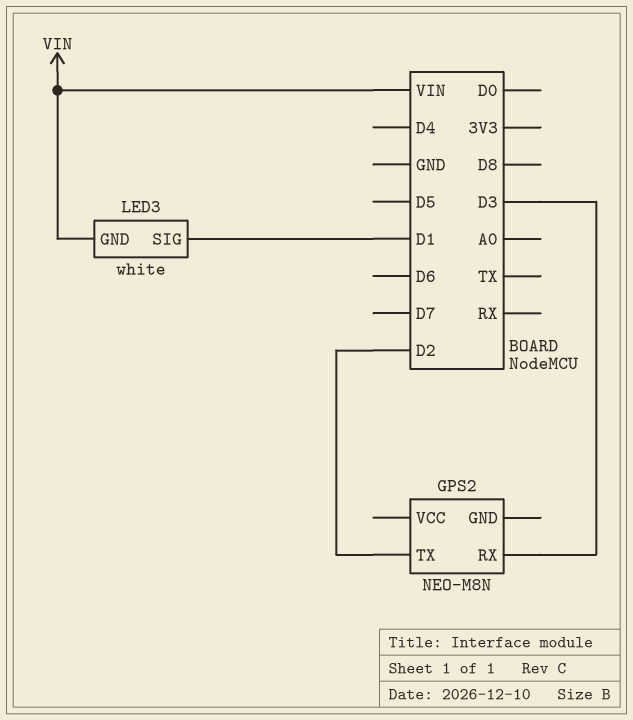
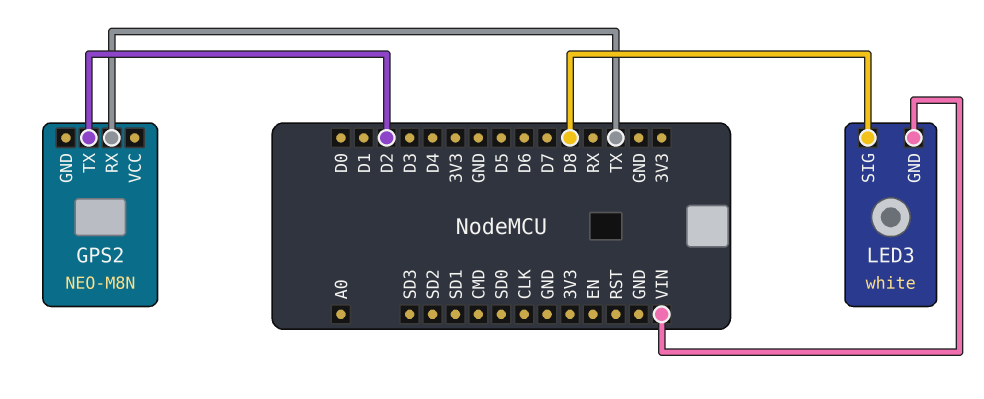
GPS2 pin RX: D3 -> TX
LED3 pin SIG: D1 -> D8

